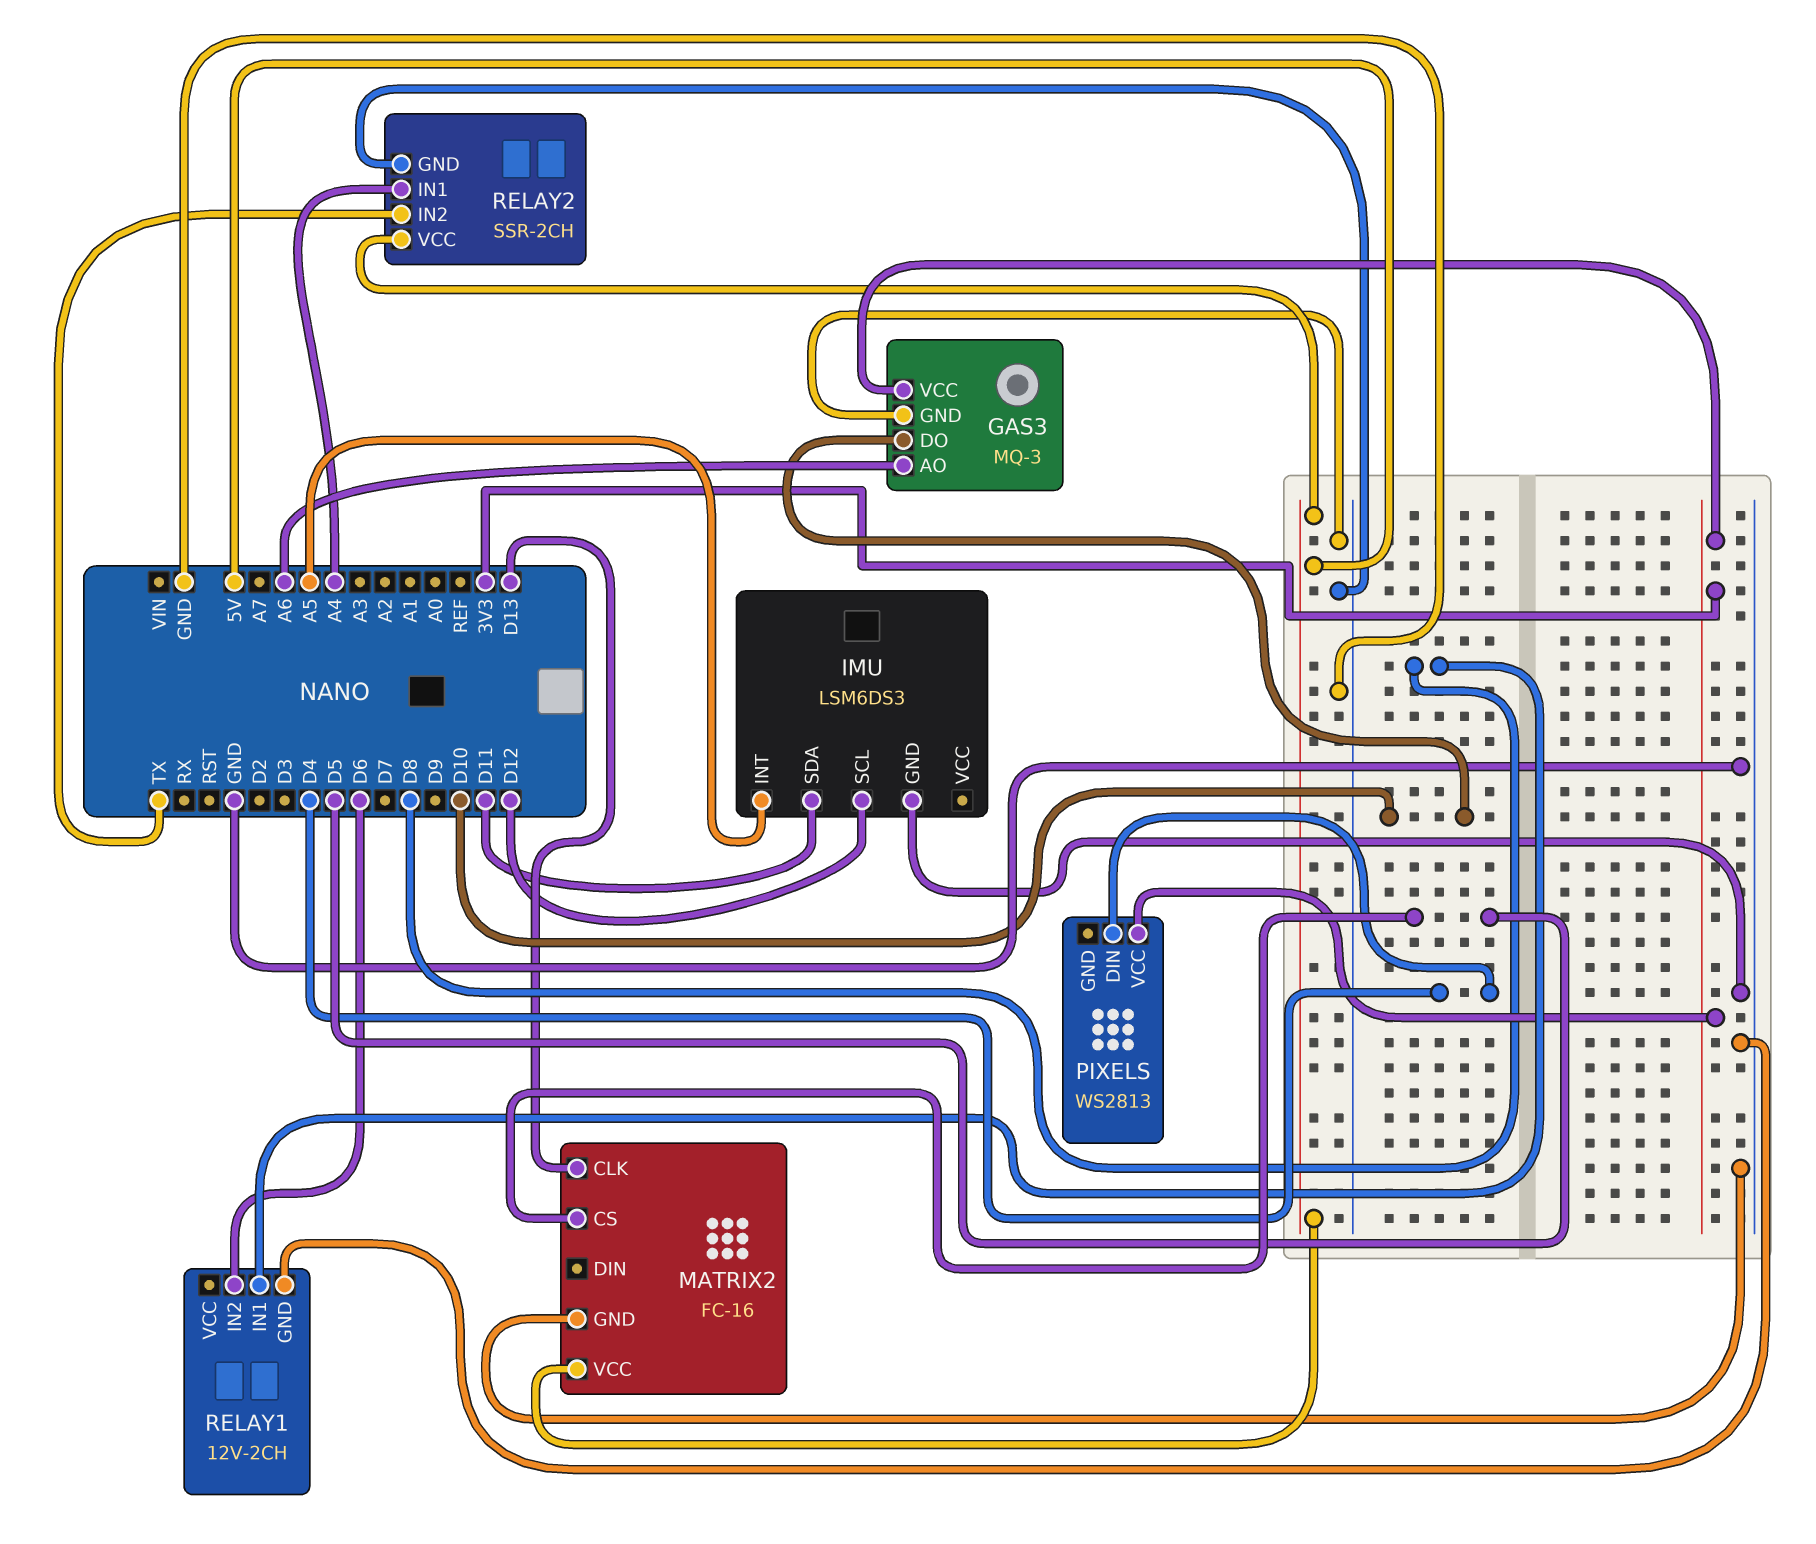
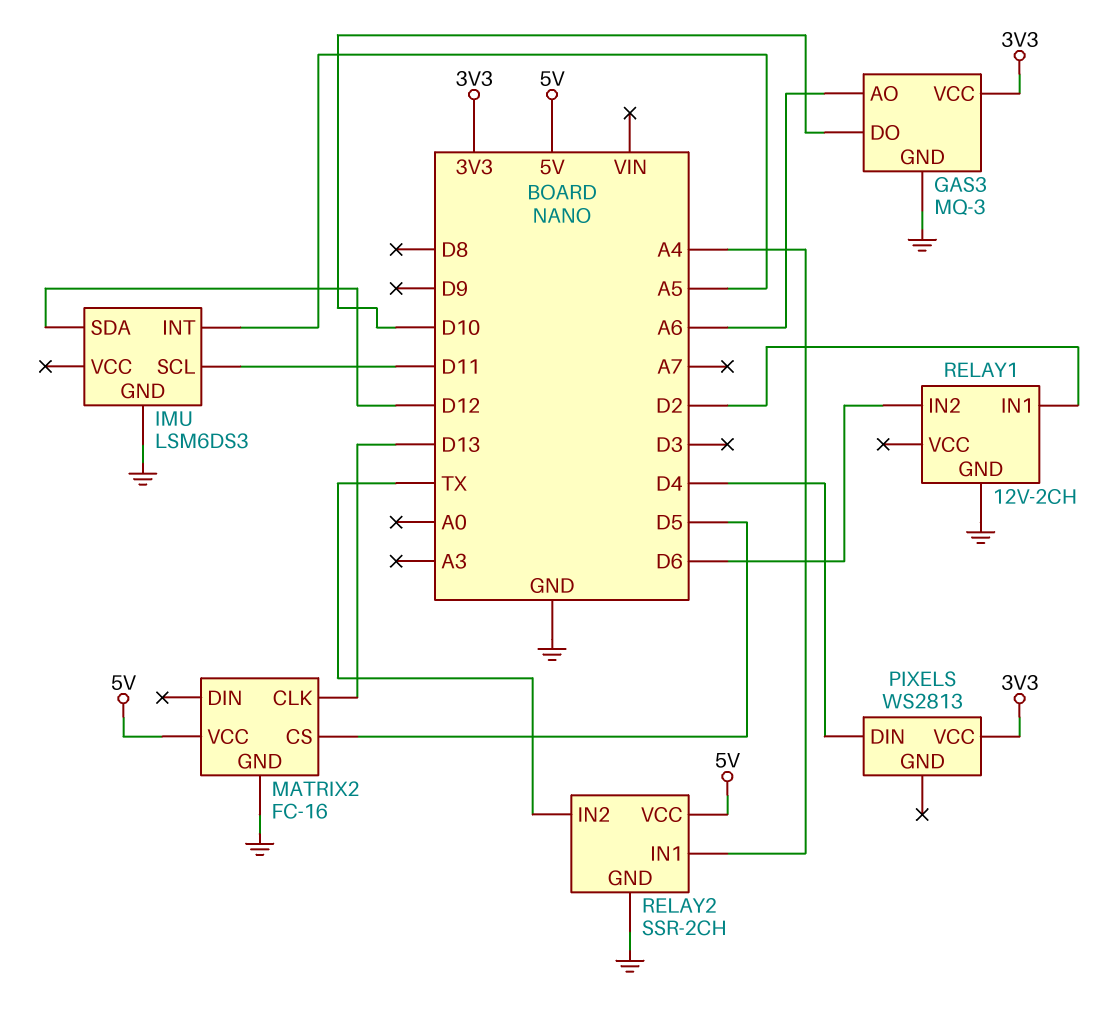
IMU pin SCL: D12 -> D11
IMU pin SDA: D11 -> D12
RELAY1 pin IN1: D8 -> D2

